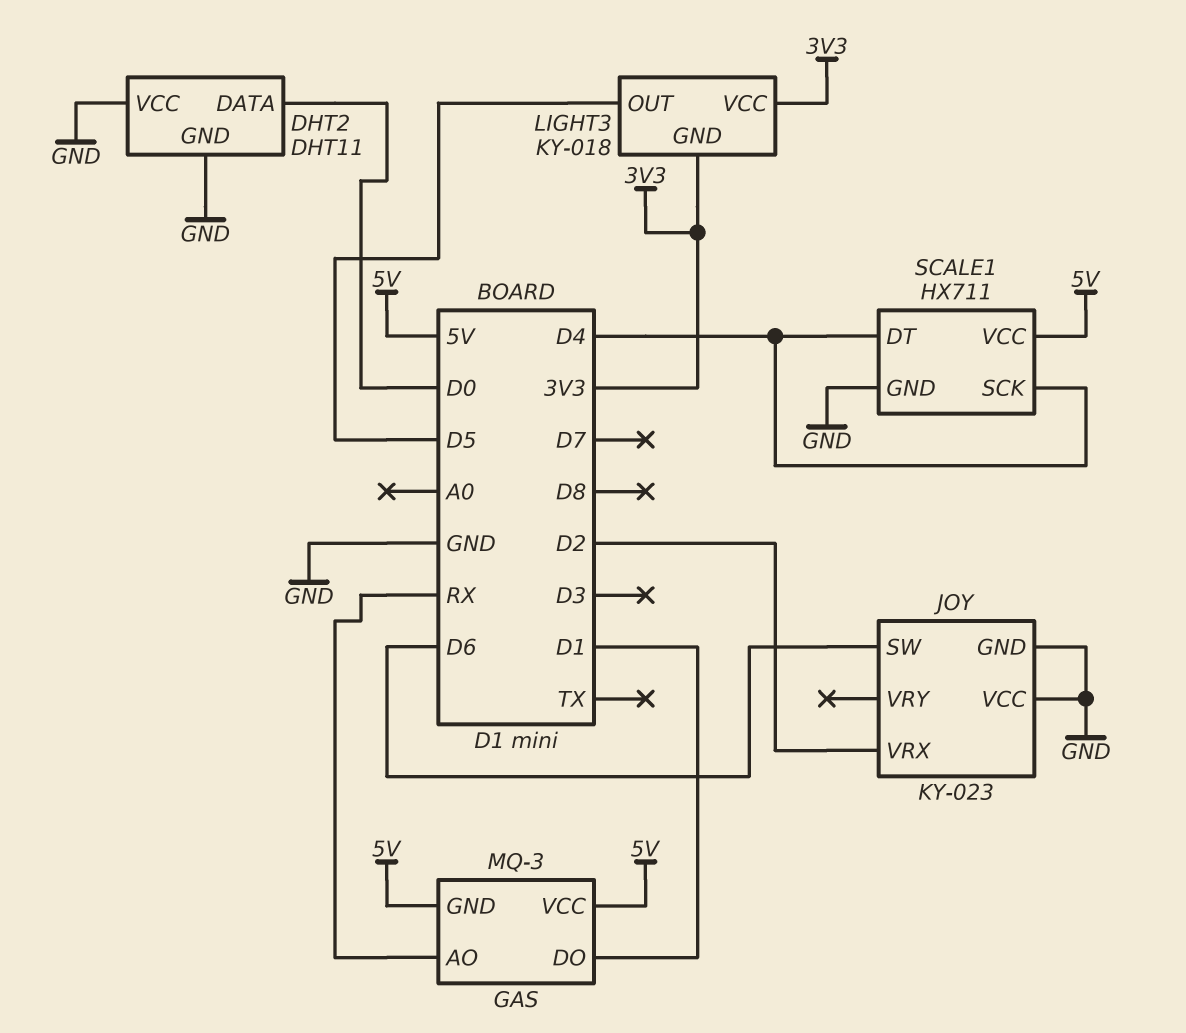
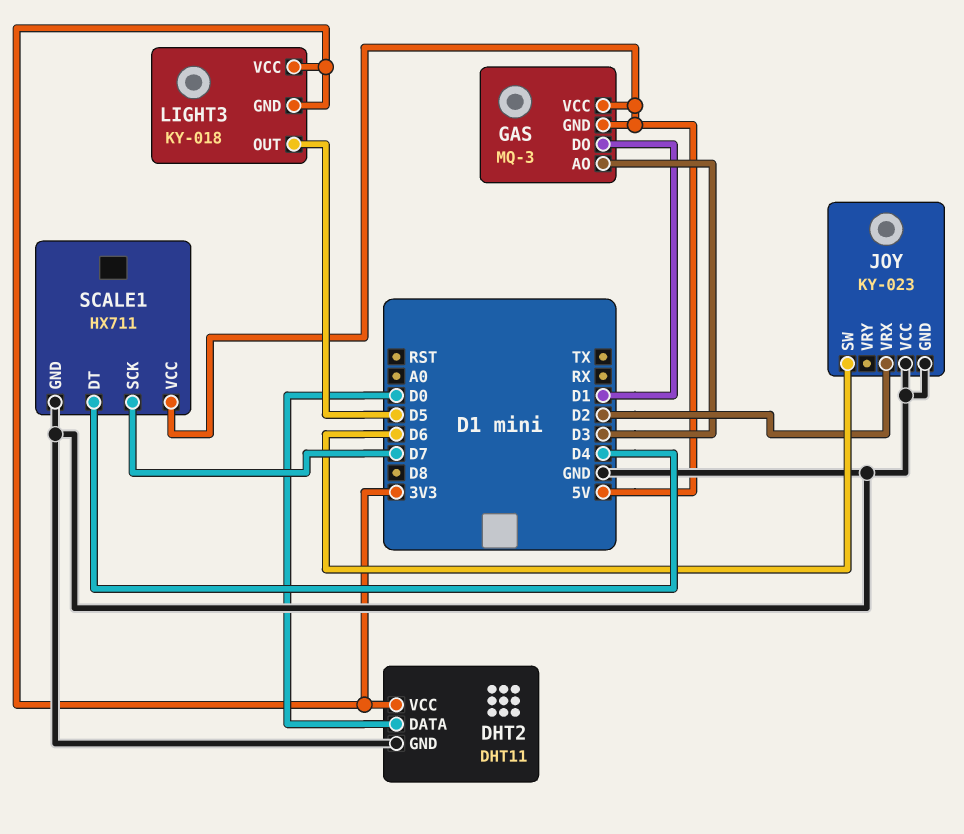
DHT2 pin VCC: GND -> 3V3
GAS pin AO: RX -> D3
SCALE1 pin SCK: D4 -> D7

